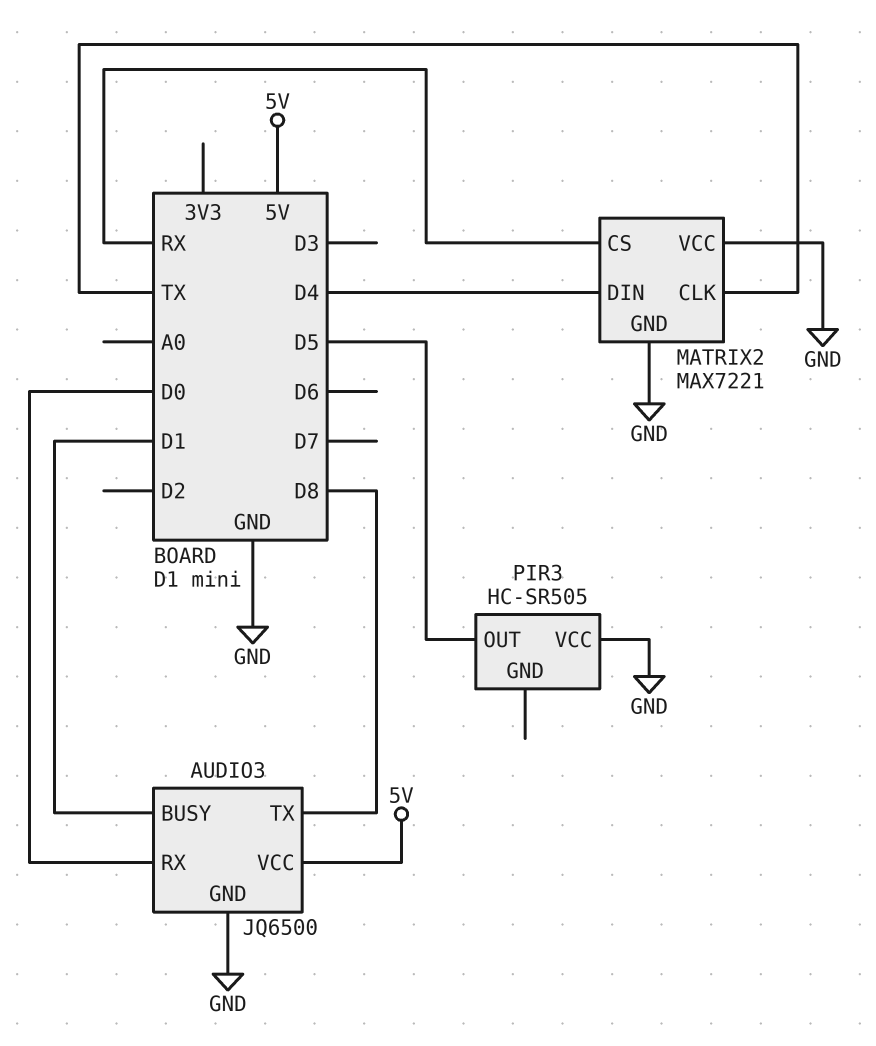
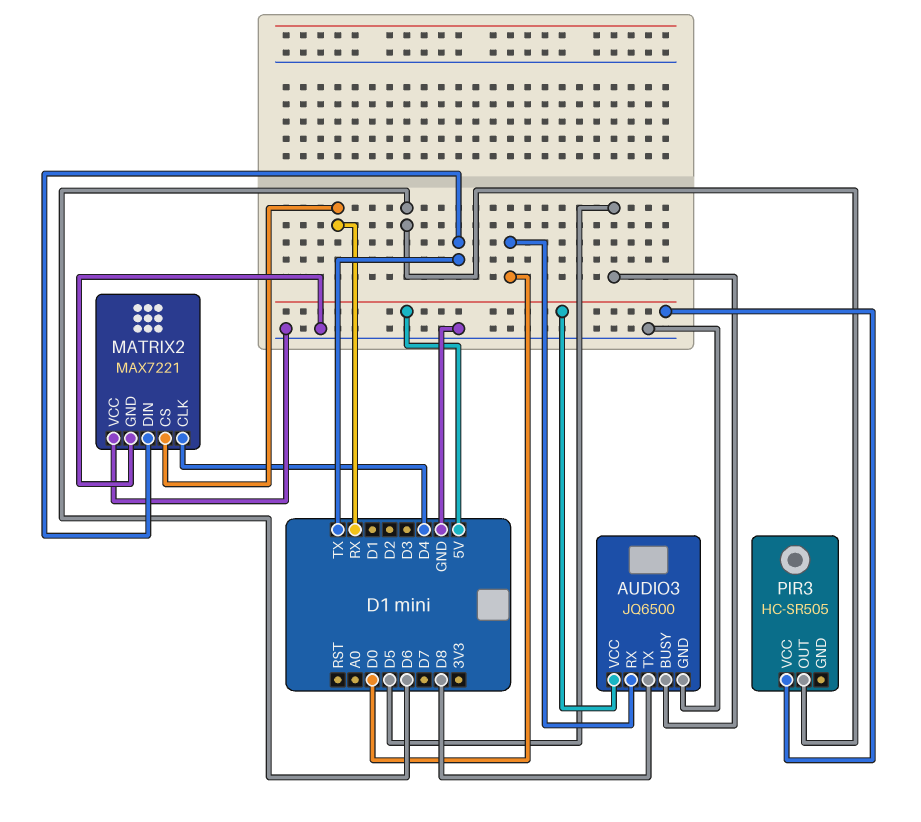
AUDIO3 pin BUSY: D1 -> D5
MATRIX2 pin CLK: TX -> D4
MATRIX2 pin DIN: D4 -> TX
PIR3 pin OUT: D5 -> D6
PIR3 pin VCC: GND -> 5V

